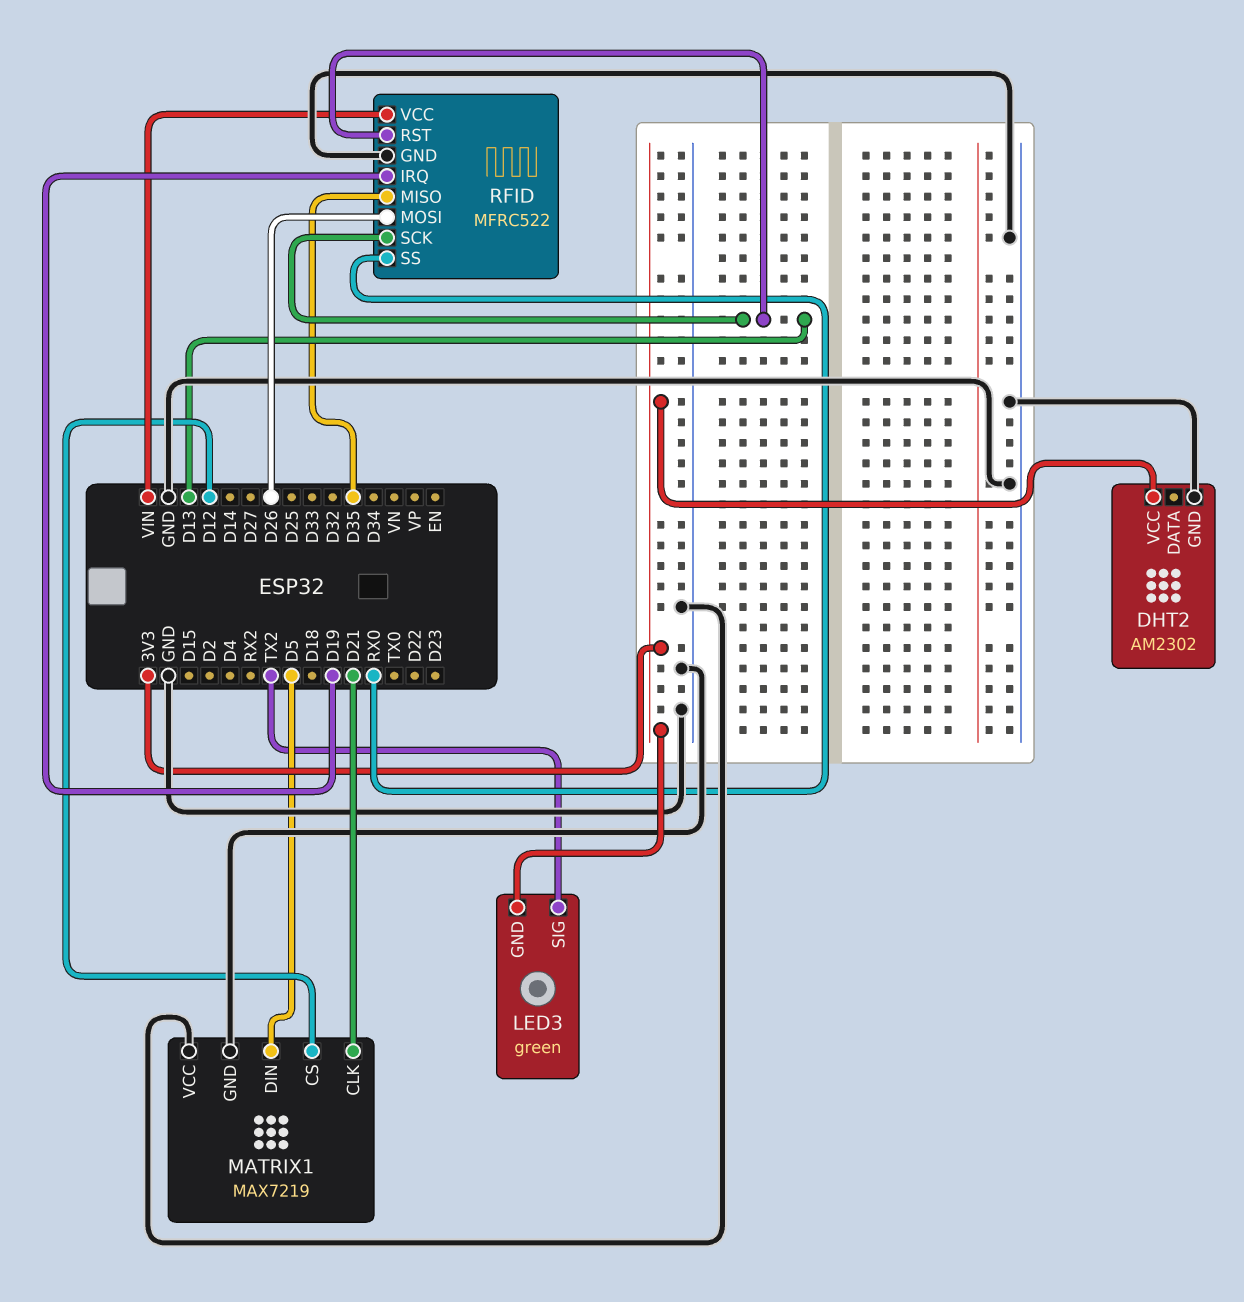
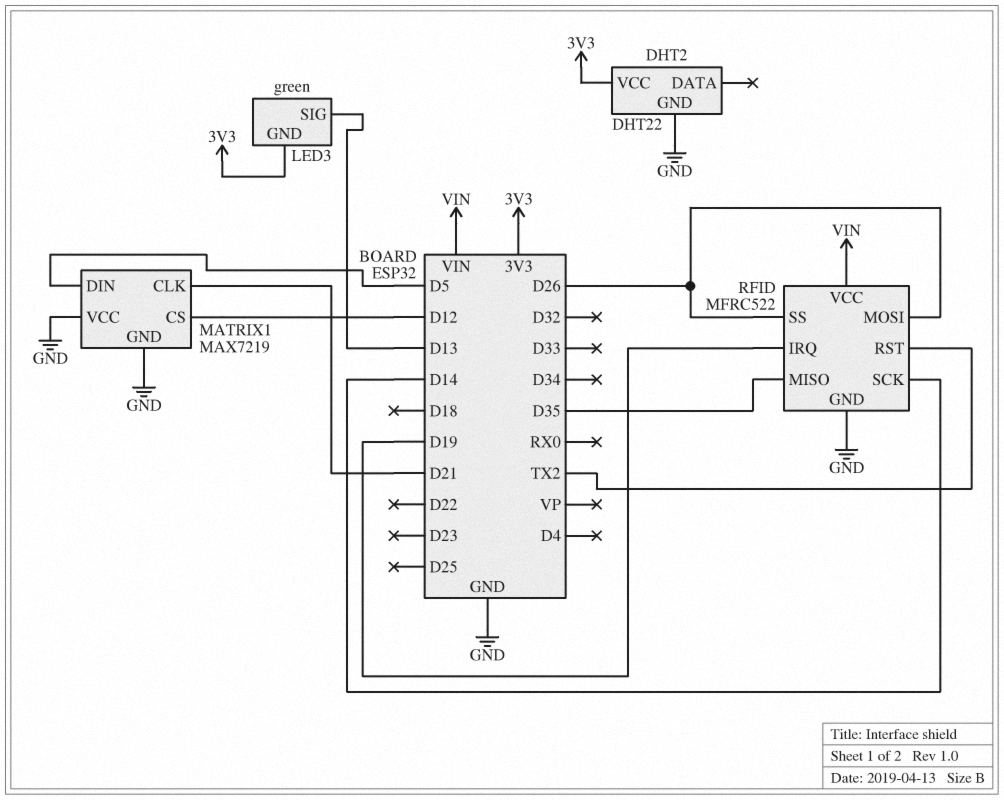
DHT2: AM2302 -> DHT22
LED3 pin SIG: TX2 -> D13
RFID pin RST: D13 -> TX2
RFID pin SCK: D13 -> D14
RFID pin SS: RX0 -> D26

